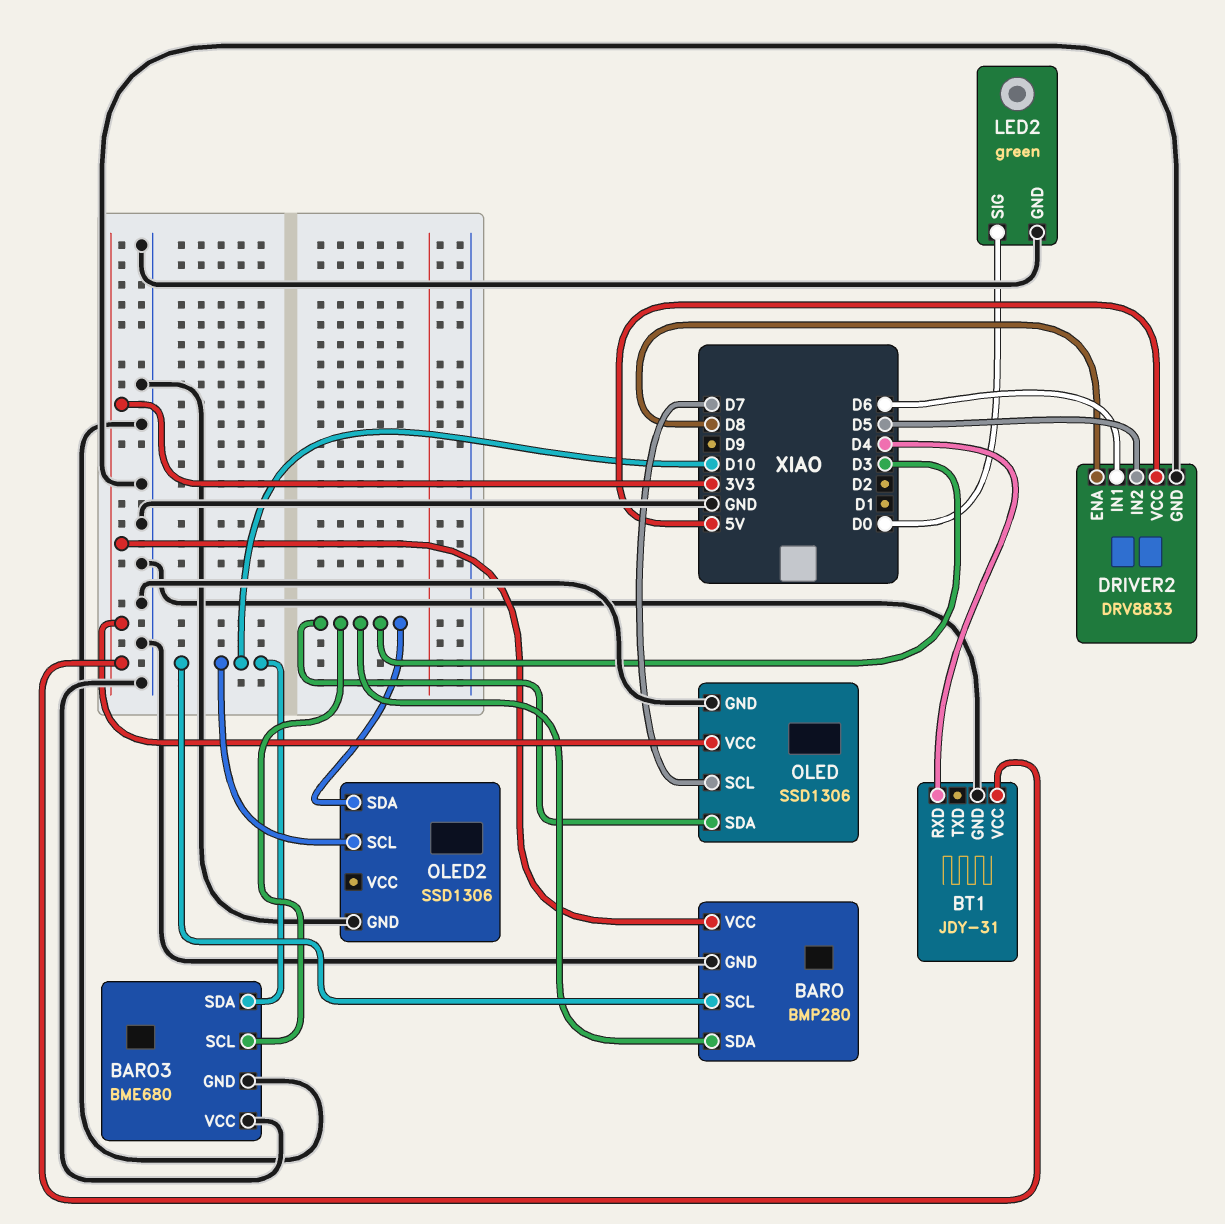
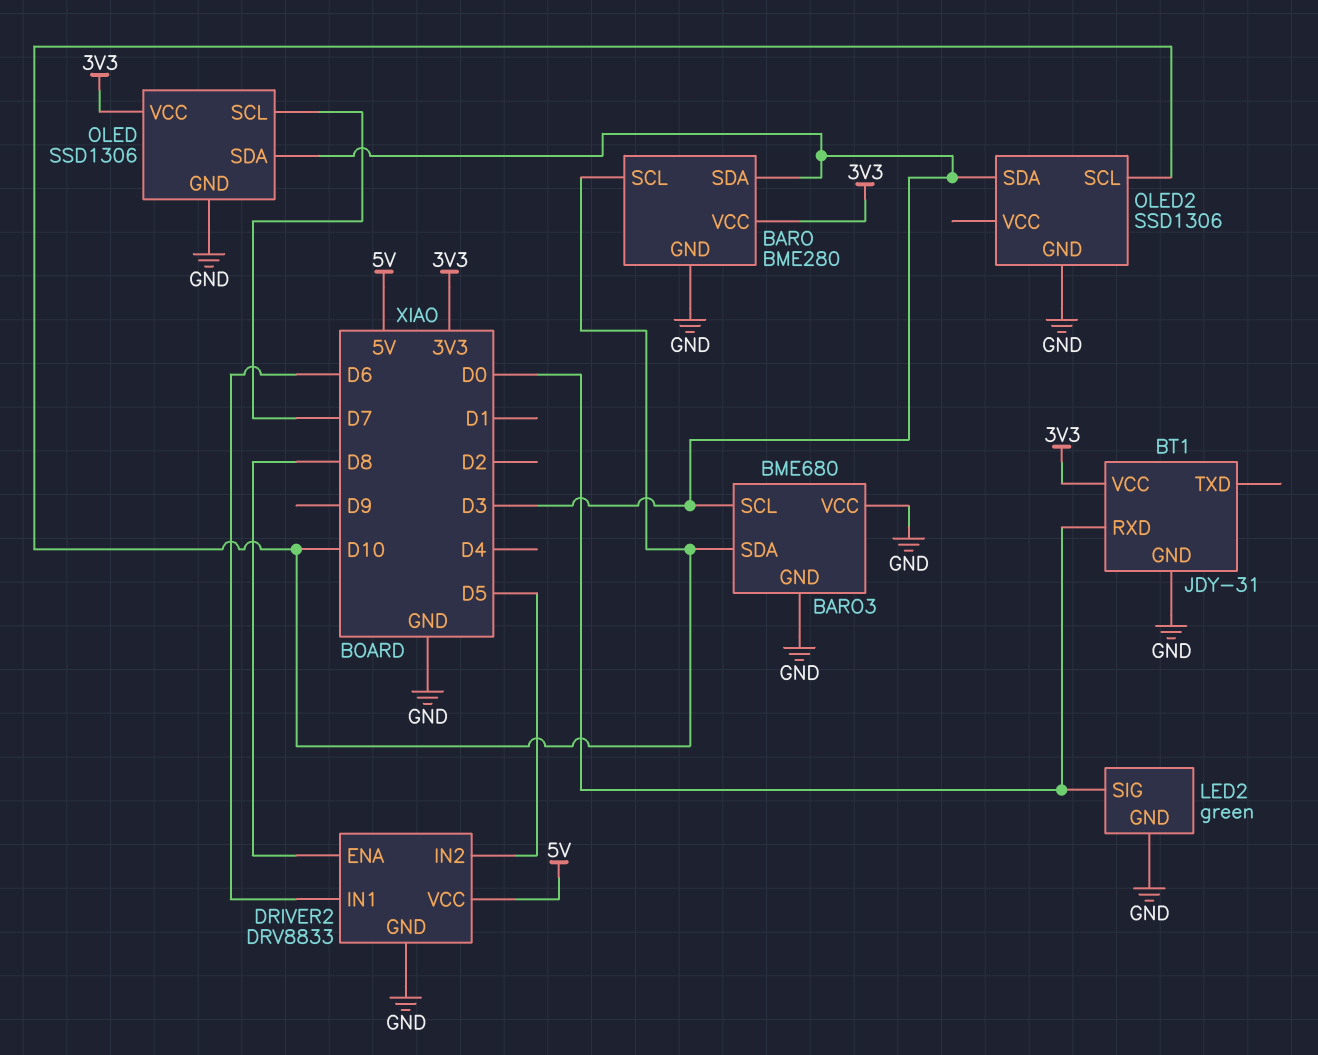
BARO: BMP280 -> BME280
BT1 pin RXD: D4 -> D0

